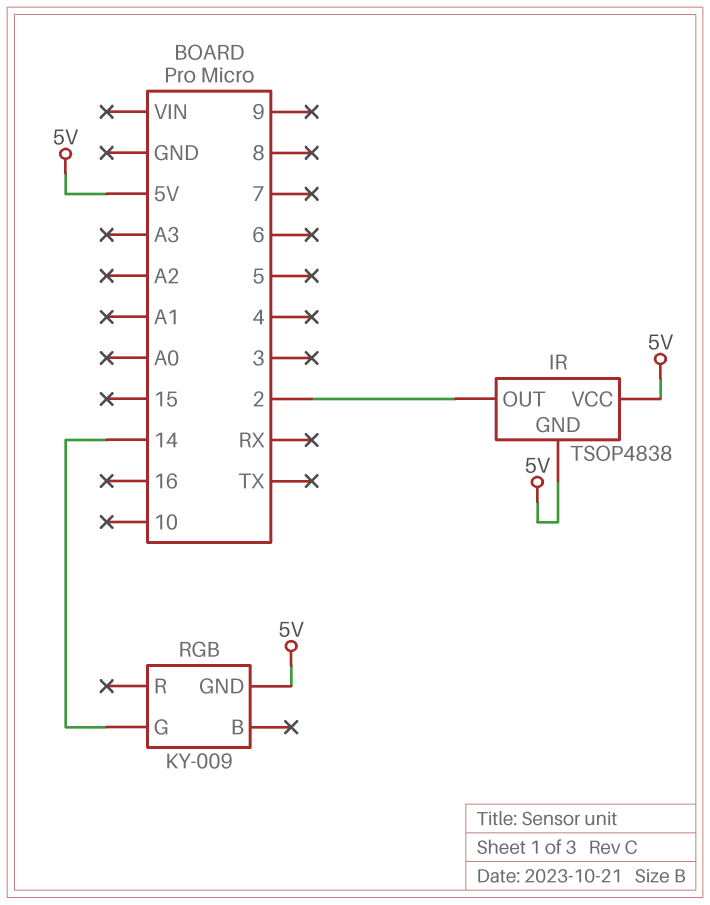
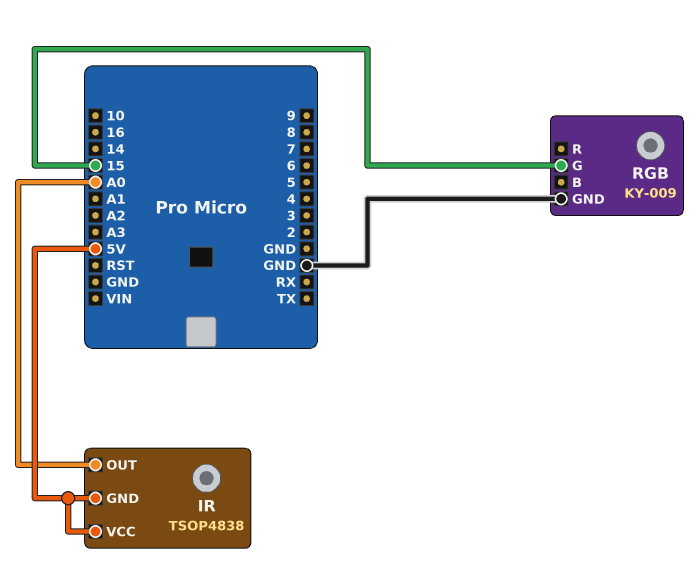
IR pin OUT: 2 -> A0
RGB pin G: 14 -> 15
RGB pin GND: 5V -> GND

